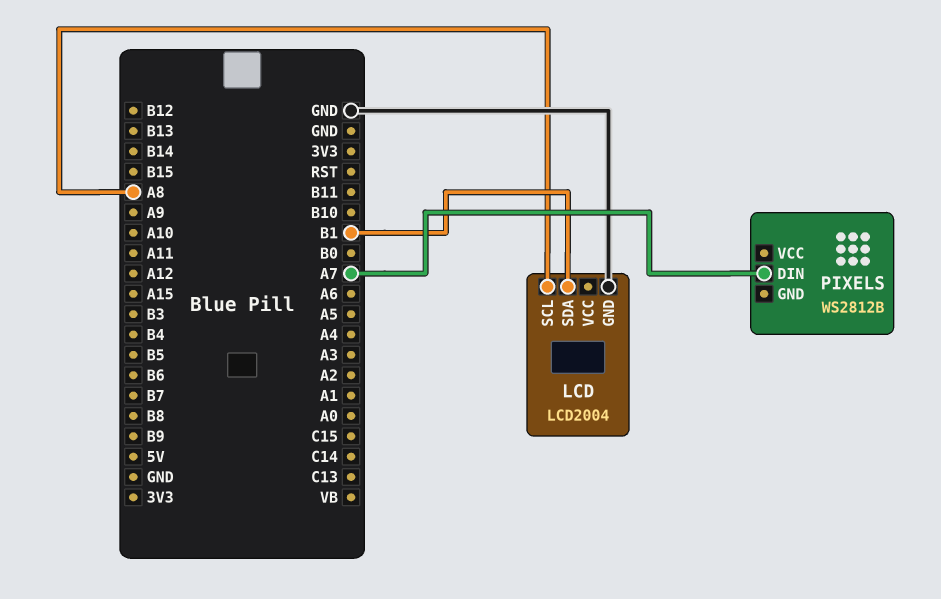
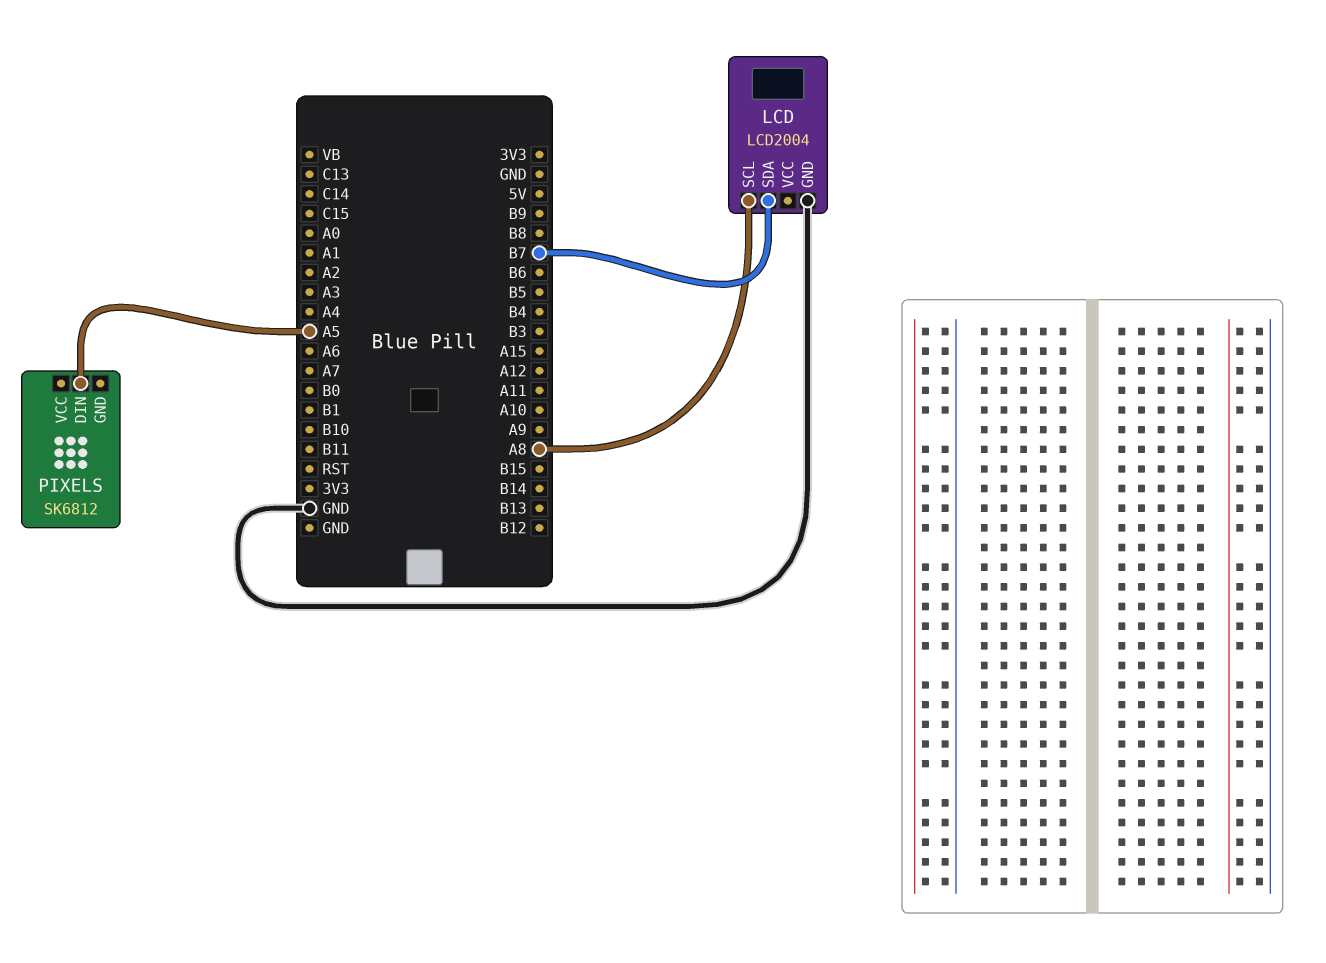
LCD pin SDA: B1 -> B7
PIXELS: WS2812B -> SK6812
PIXELS pin DIN: A7 -> A5

